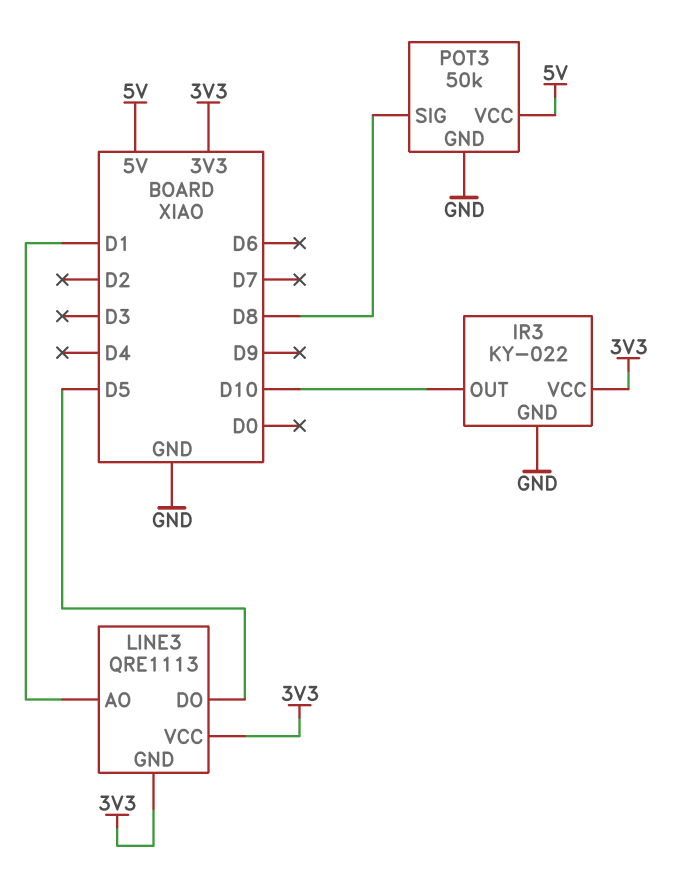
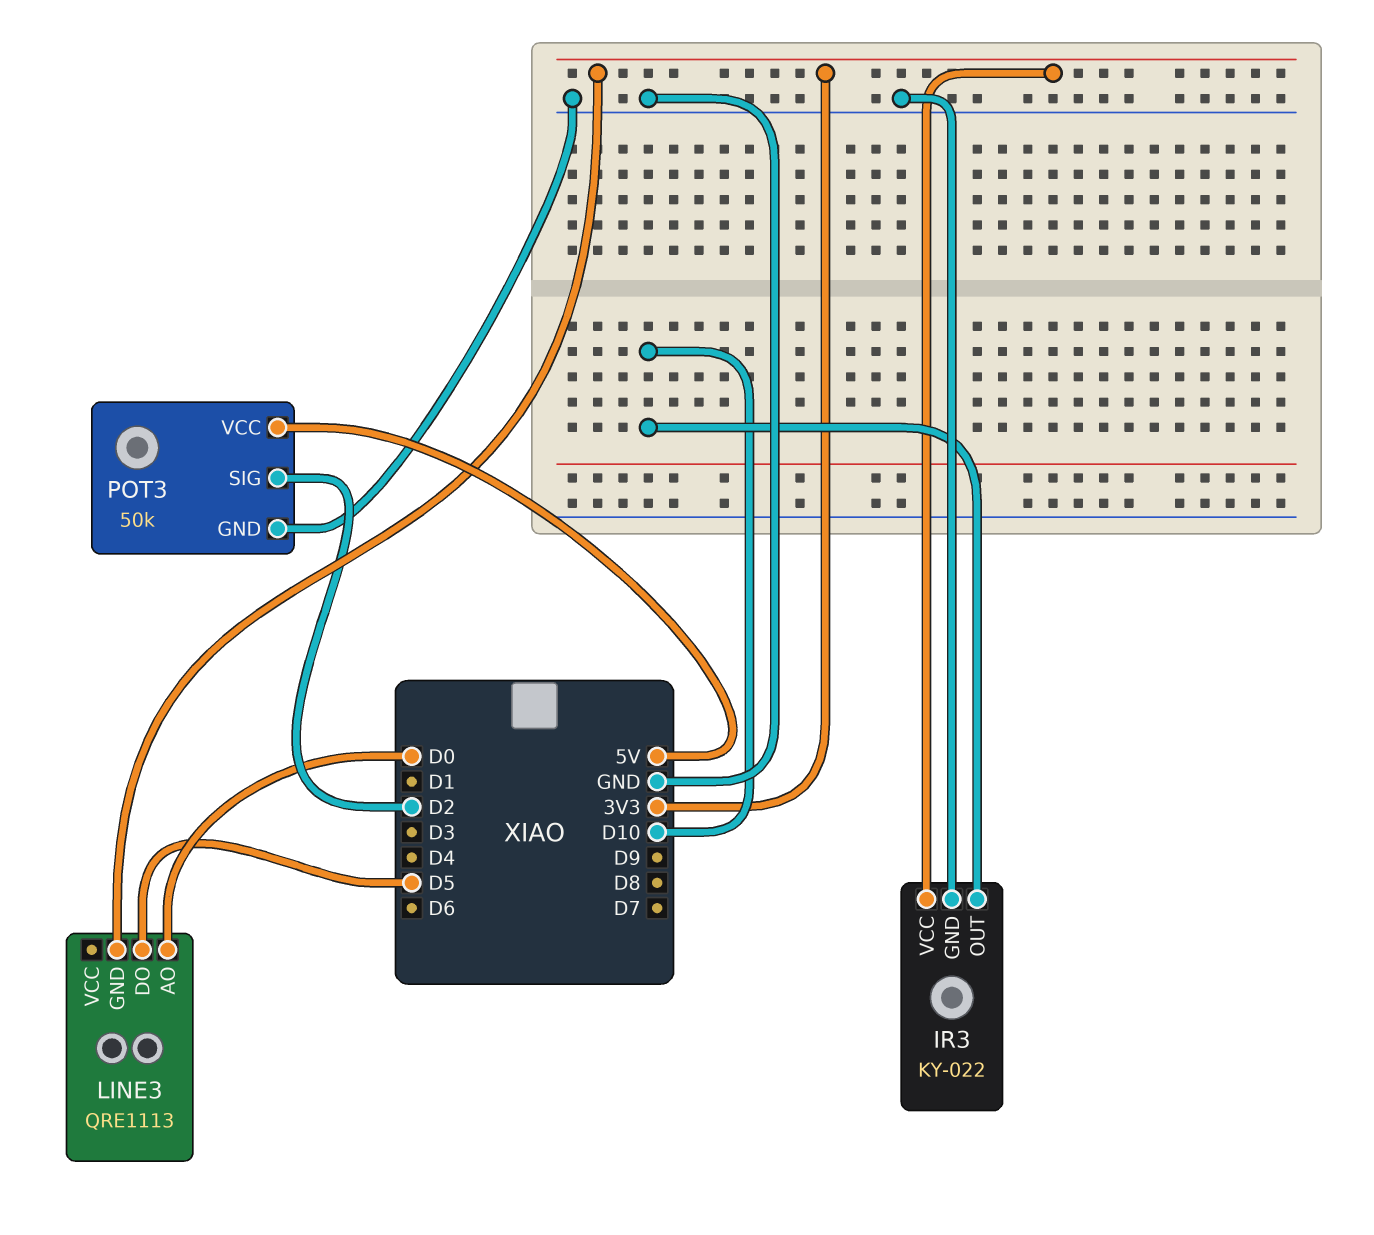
LINE3 pin AO: D1 -> D0
LINE3 pin VCC: 3V3 -> none
POT3 pin SIG: D8 -> D2

